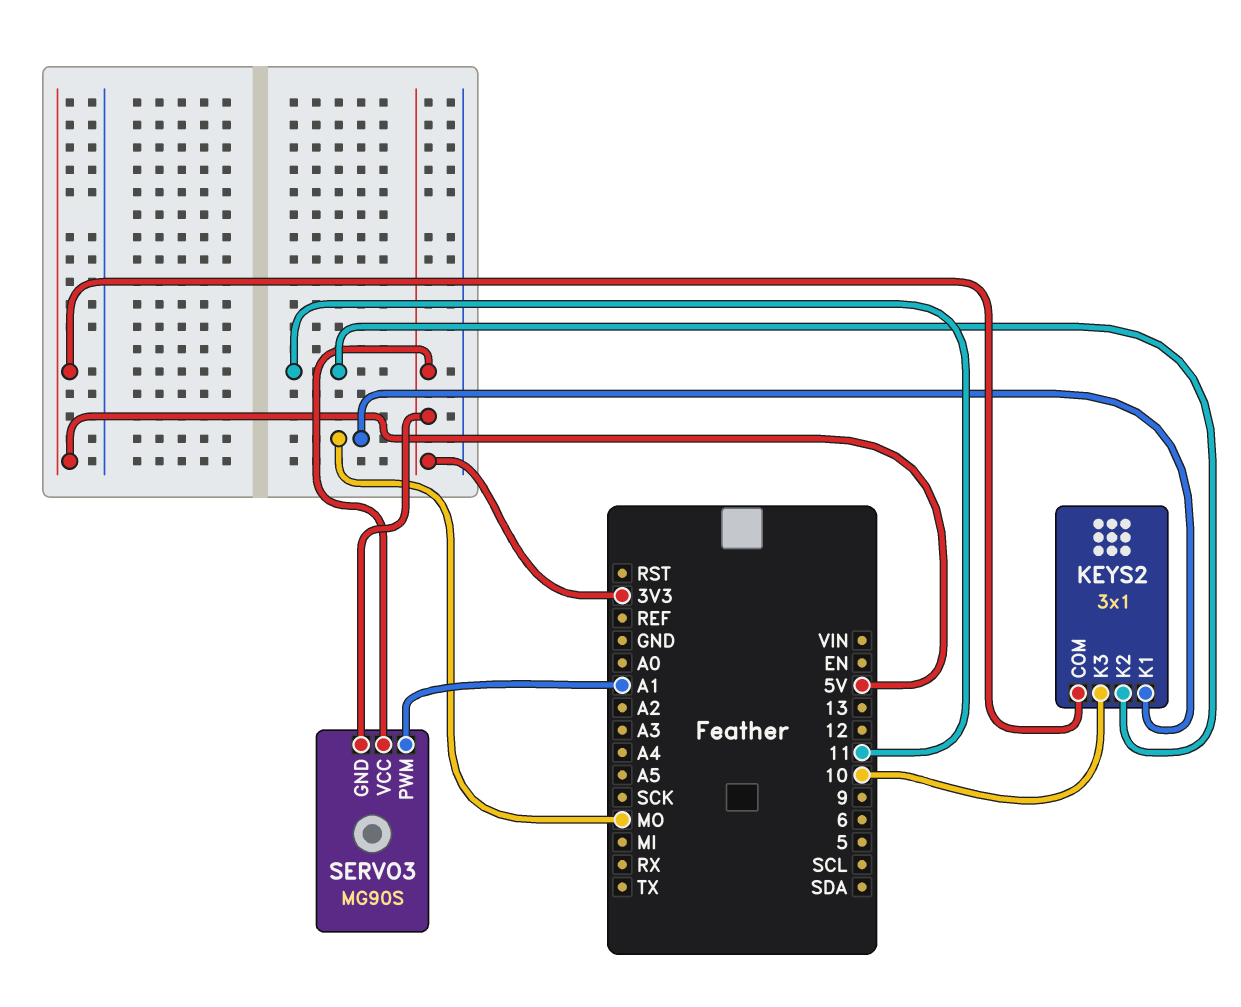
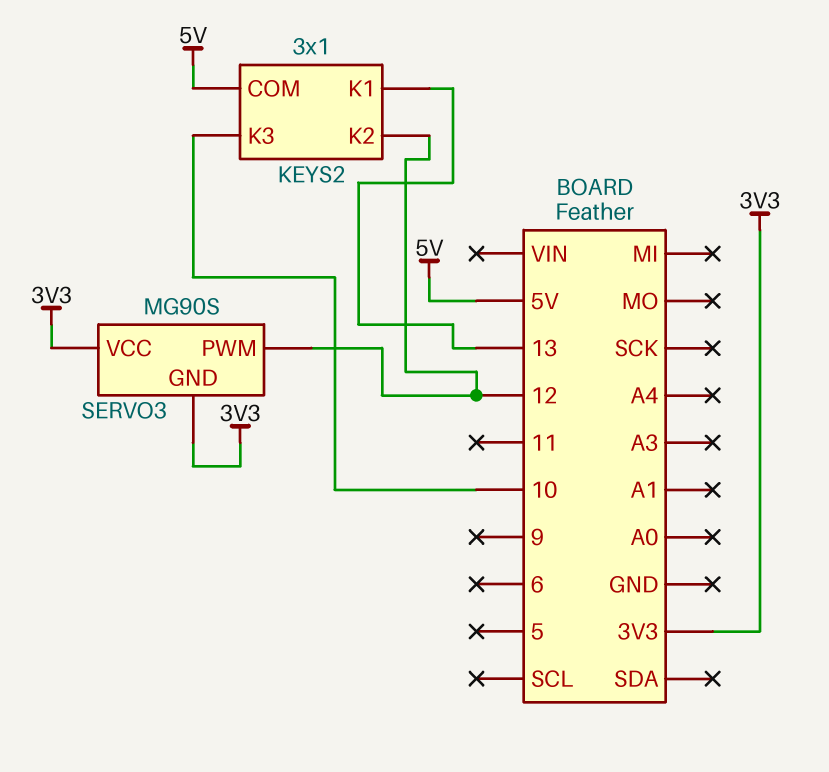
KEYS2 pin K1: MO -> 13
KEYS2 pin K2: 11 -> 12
SERVO3 pin PWM: A1 -> 12

